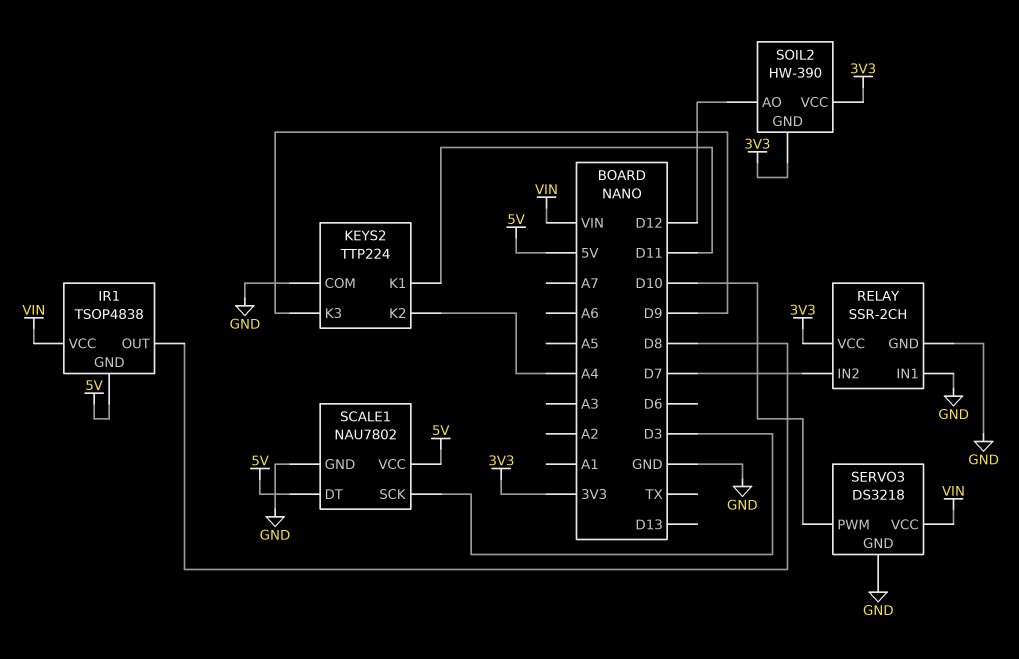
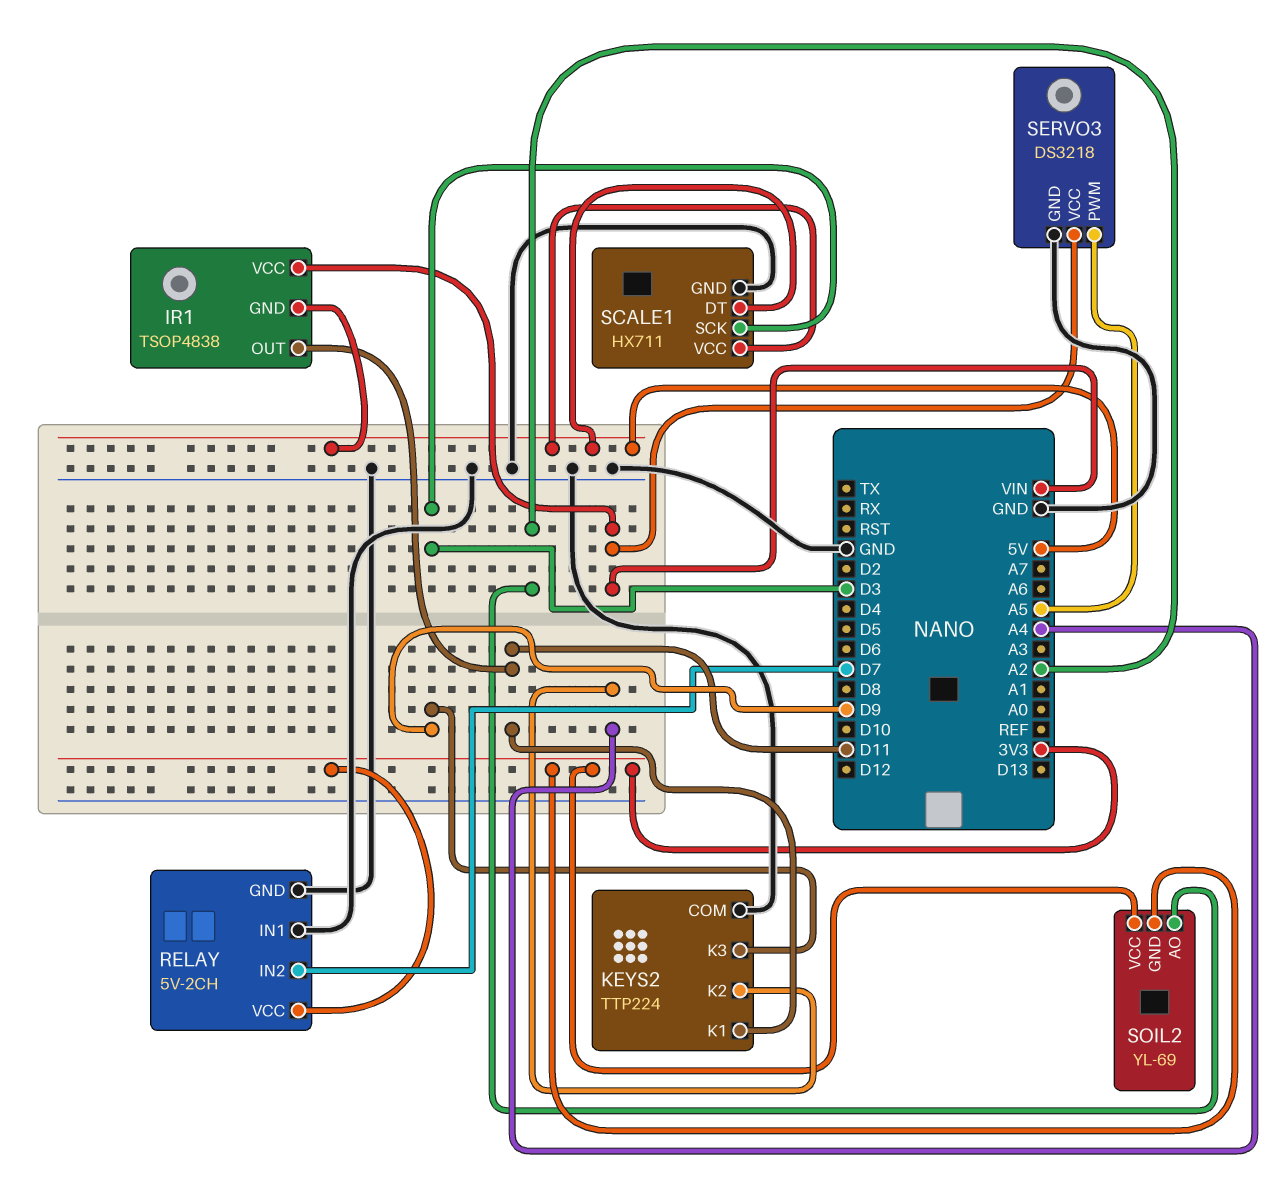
IR1 pin OUT: D8 -> D11
RELAY: SSR-2CH -> 5V-2CH
SCALE1: NAU7802 -> HX711
SERVO3 pin PWM: D10 -> A5
SOIL2: HW-390 -> YL-69
SOIL2 pin AO: D12 -> A2

